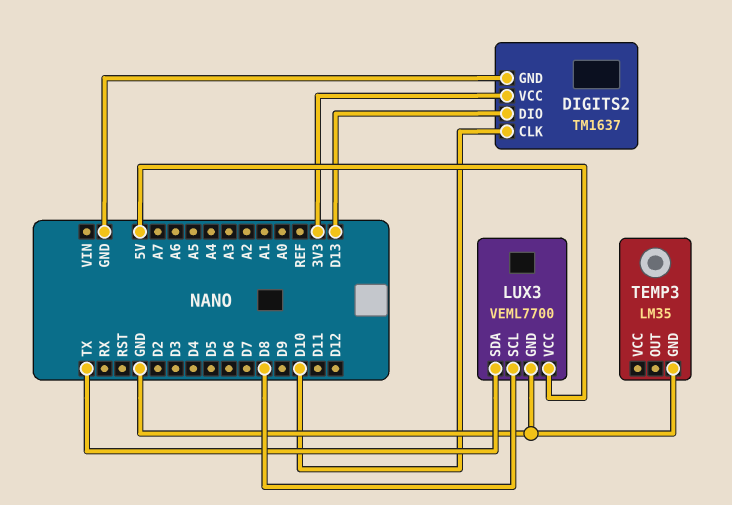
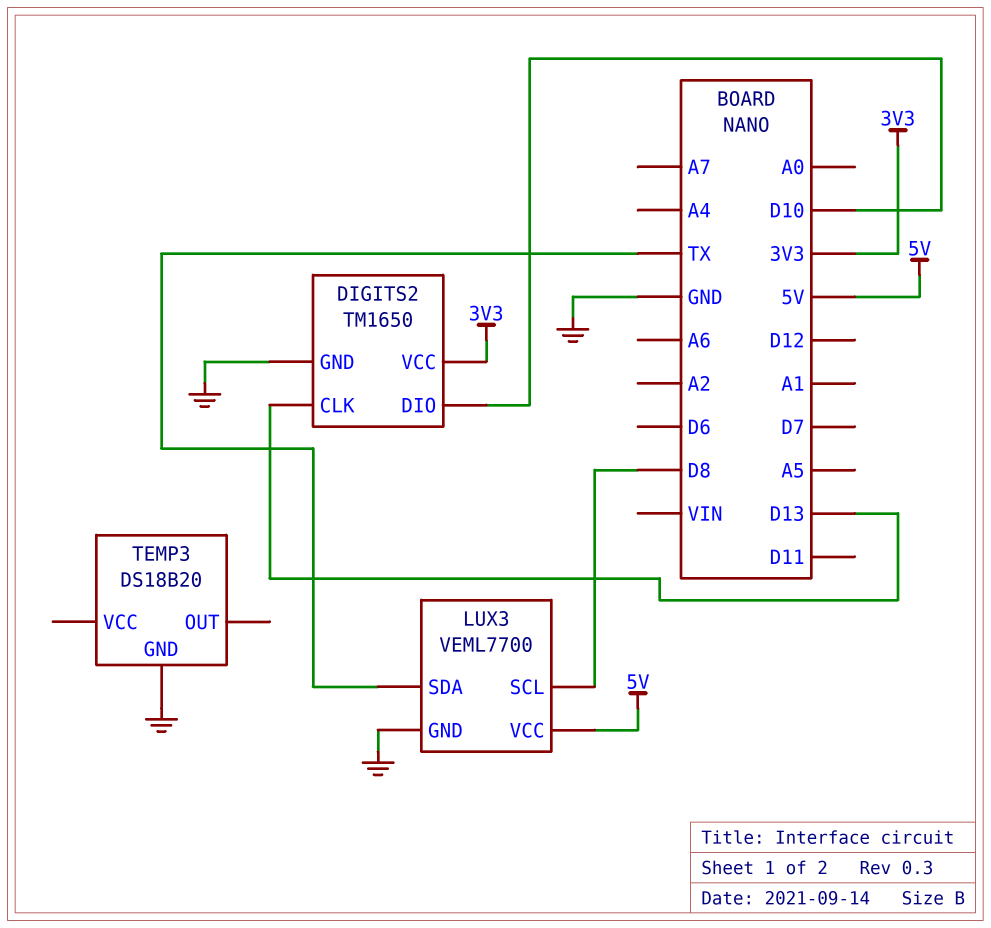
DIGITS2: TM1637 -> TM1650
DIGITS2 pin CLK: D10 -> D13
DIGITS2 pin DIO: D13 -> D10
TEMP3: LM35 -> DS18B20

